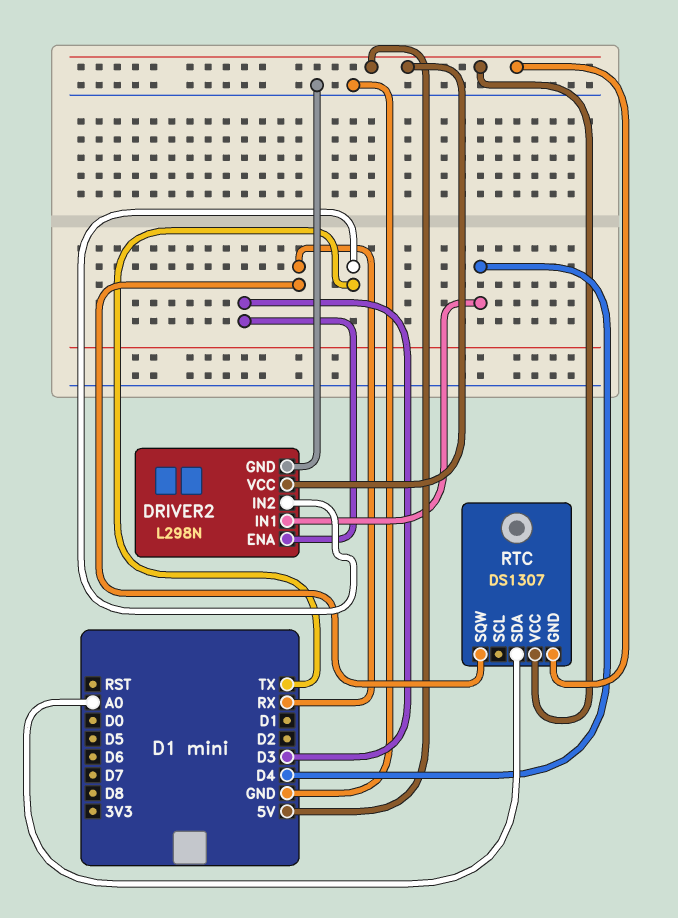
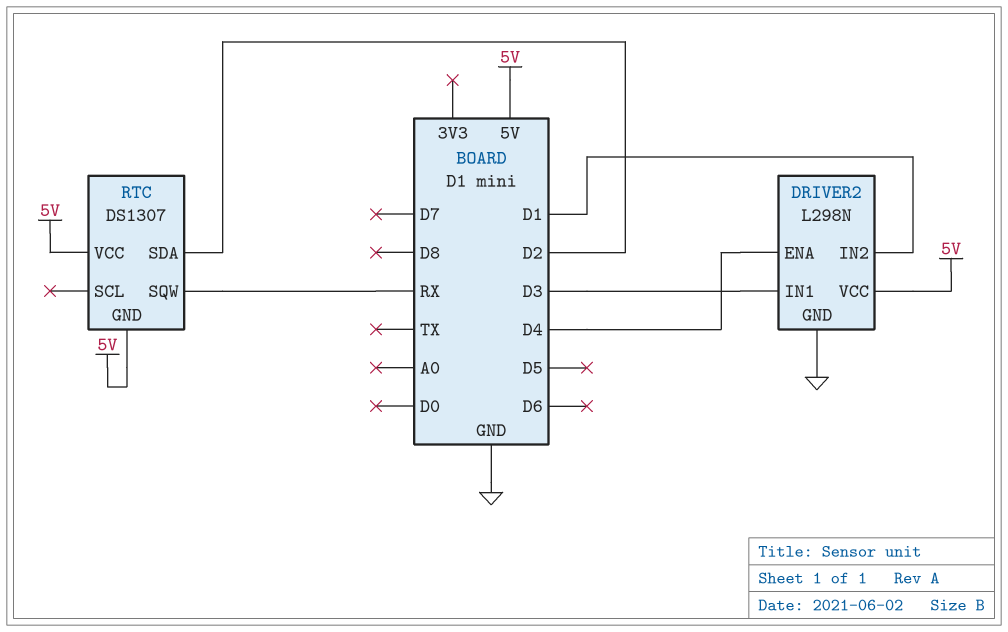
DRIVER2 pin ENA: D3 -> D4
DRIVER2 pin IN1: D4 -> D3
DRIVER2 pin IN2: TX -> D1
RTC pin SDA: A0 -> D2

